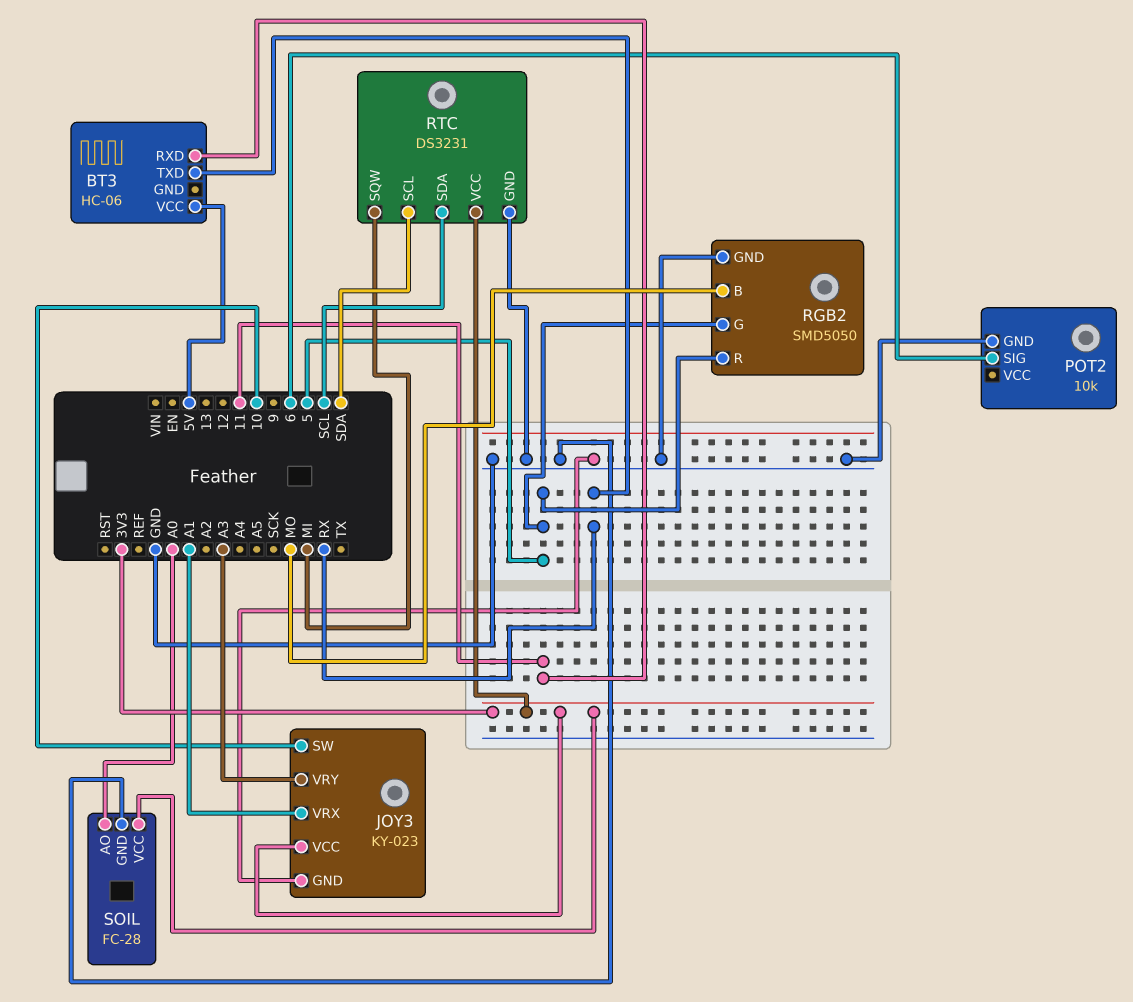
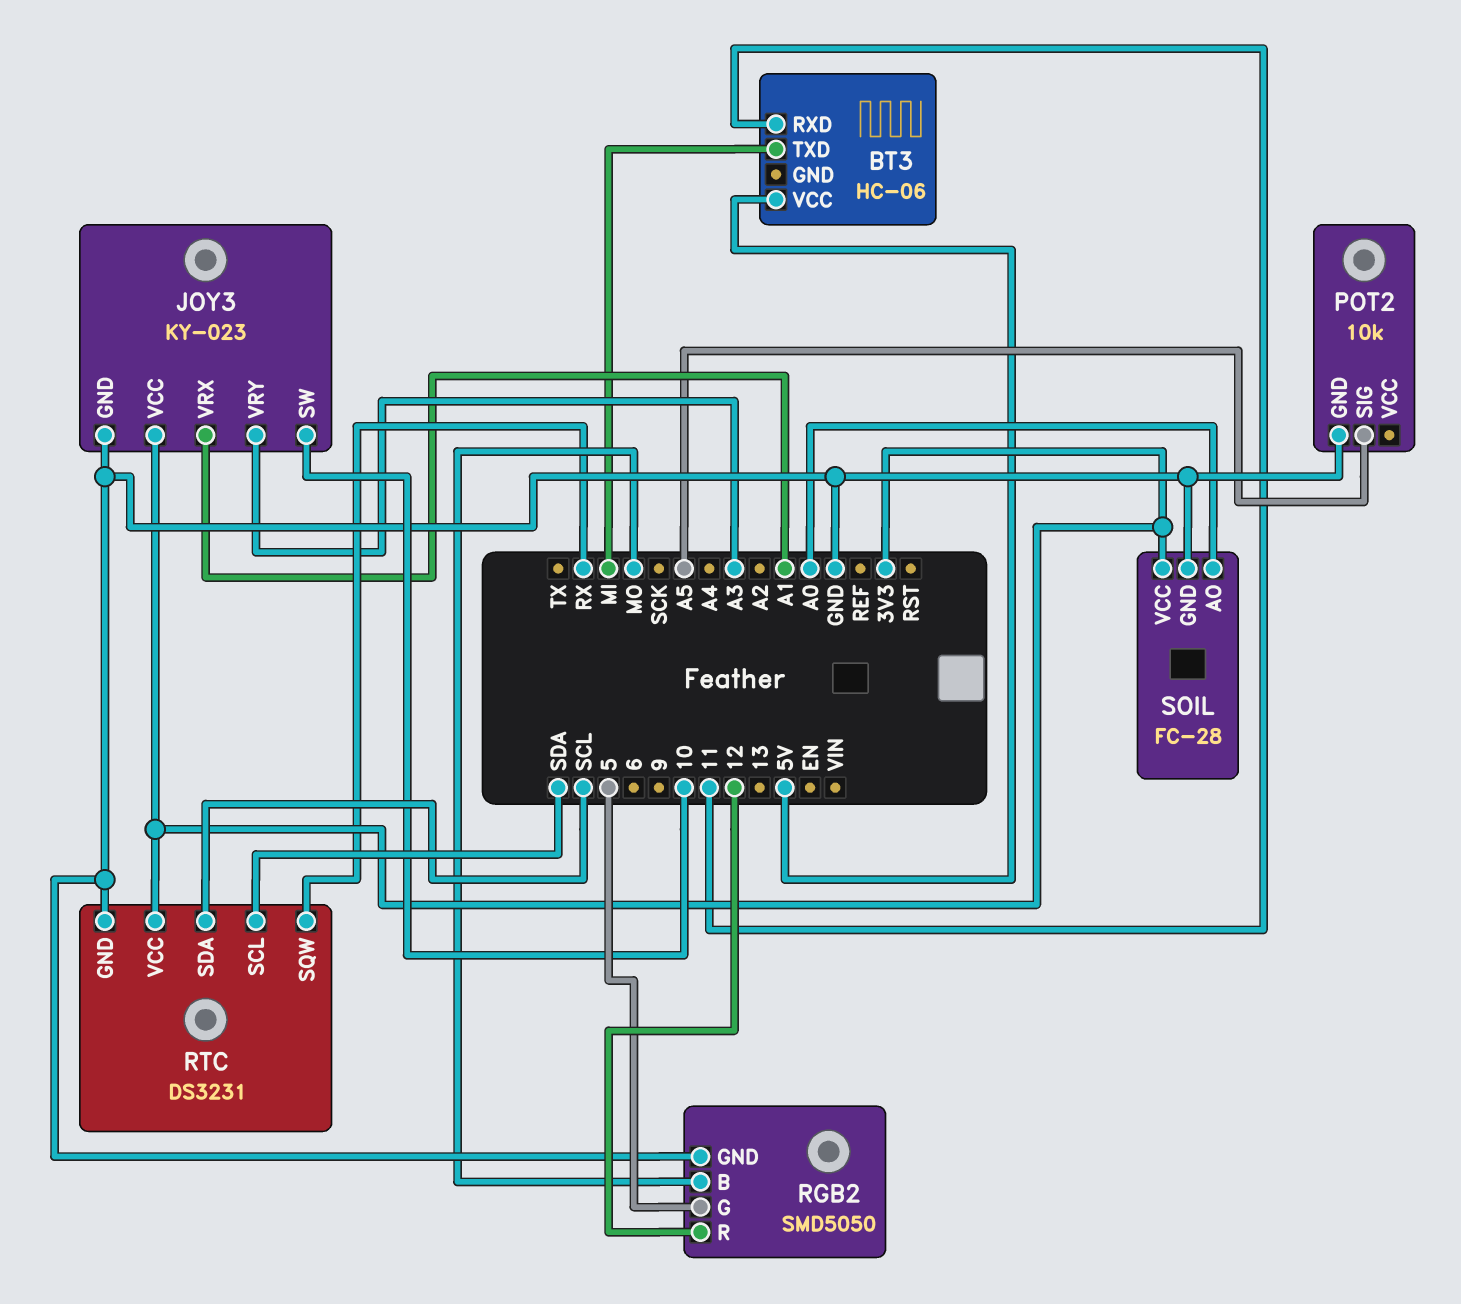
BT3 pin TXD: RX -> MI
POT2 pin SIG: 6 -> A5
RGB2 pin R: 5 -> 12
RTC pin SQW: MI -> RX

